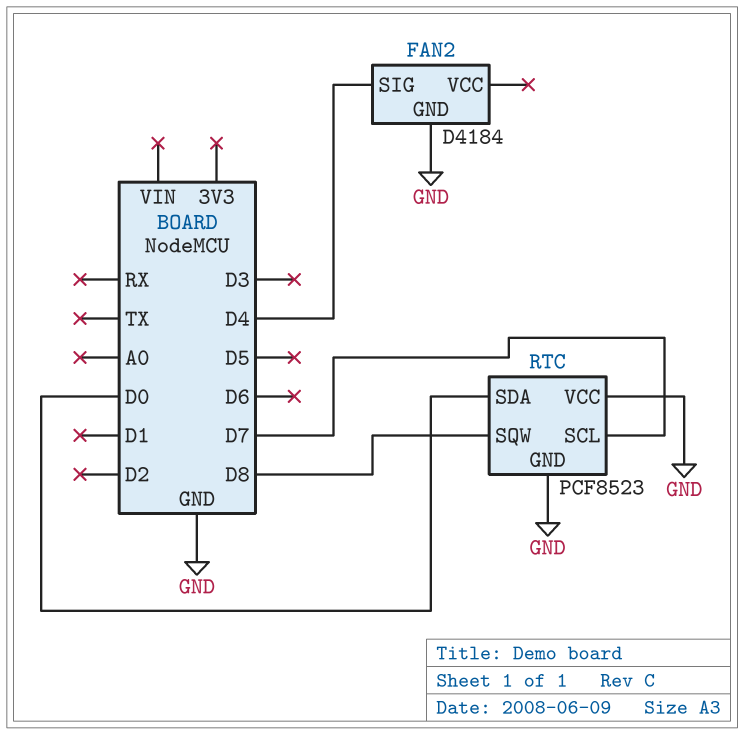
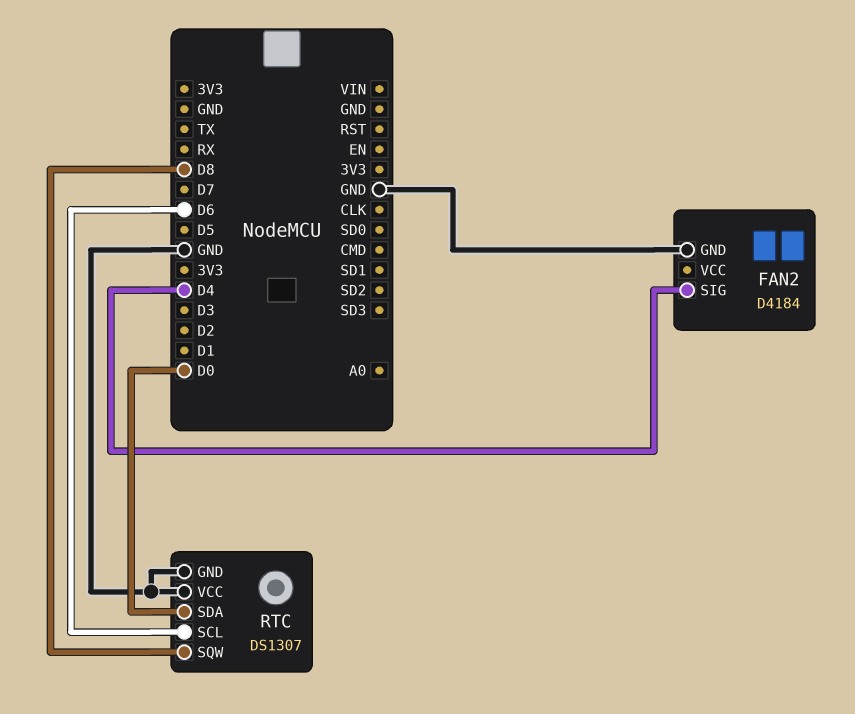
RTC: PCF8523 -> DS1307
RTC pin SCL: D7 -> D6

